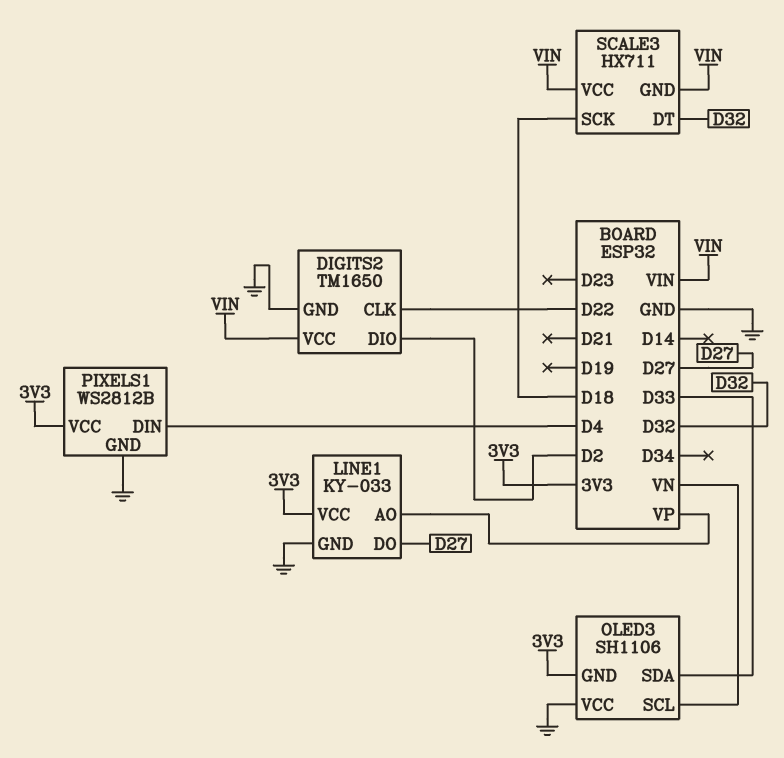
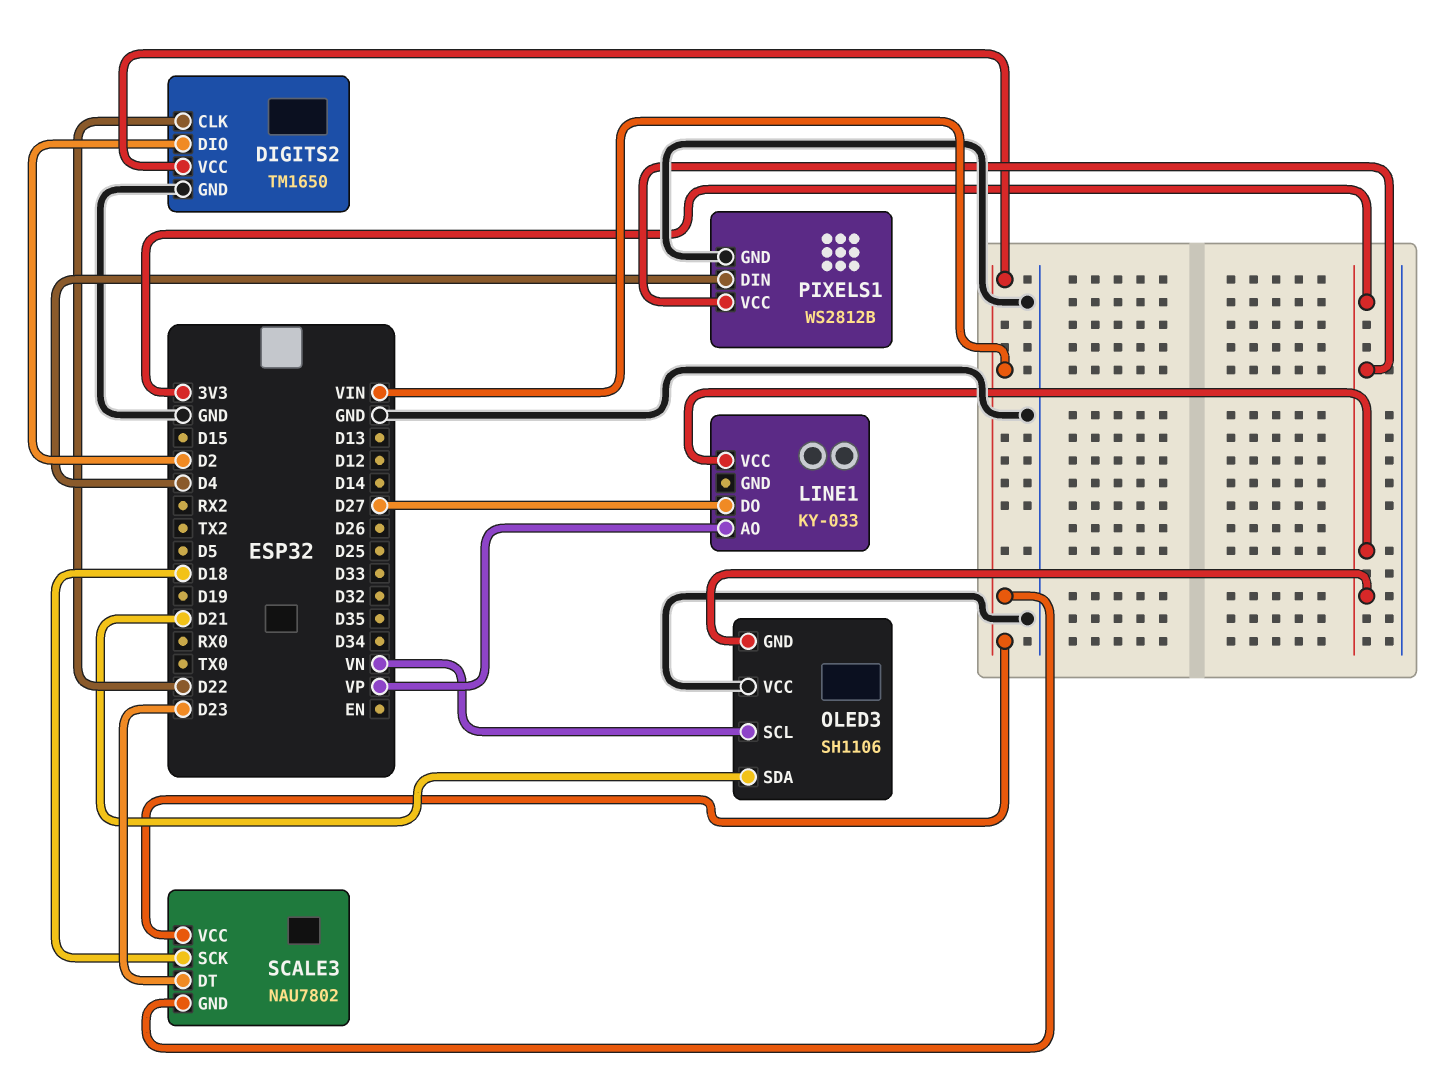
LINE1 pin GND: GND -> none
OLED3 pin SDA: D33 -> D21
SCALE3: HX711 -> NAU7802
SCALE3 pin DT: D32 -> D23

